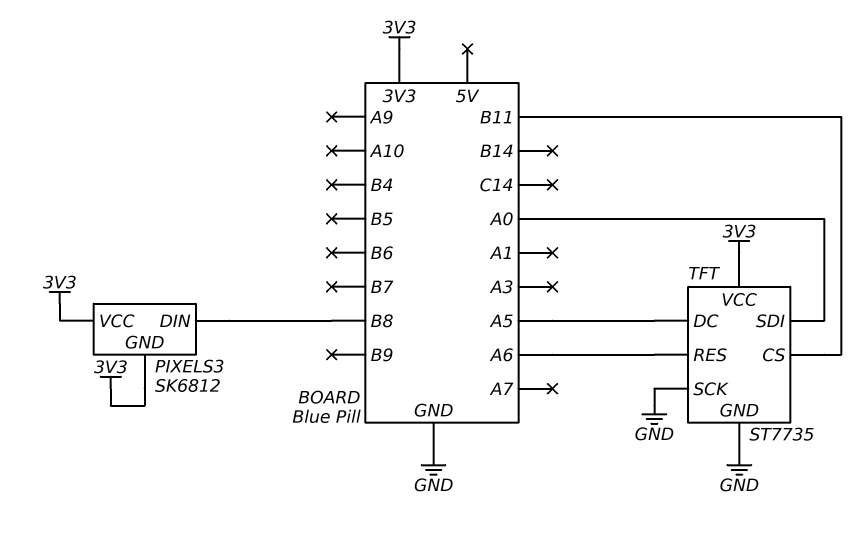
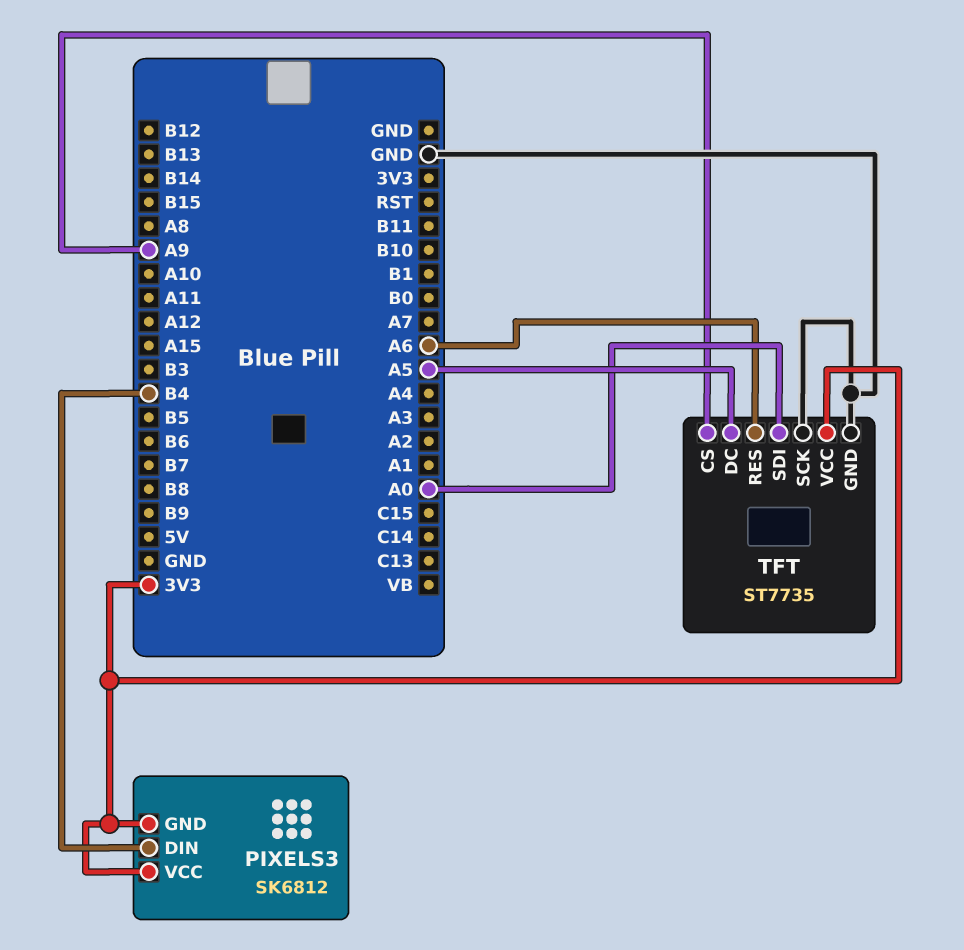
PIXELS3 pin DIN: B8 -> B4
TFT pin CS: B11 -> A9

